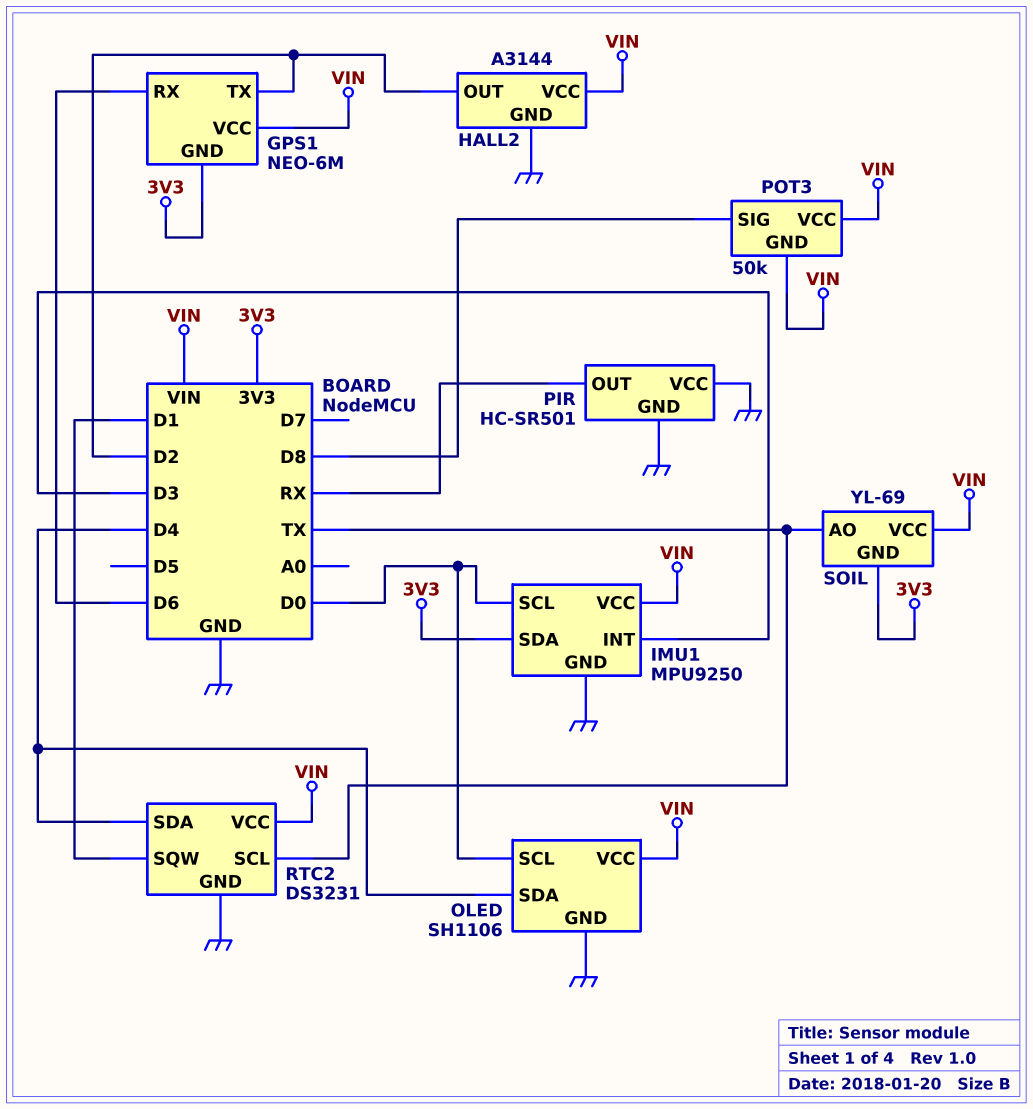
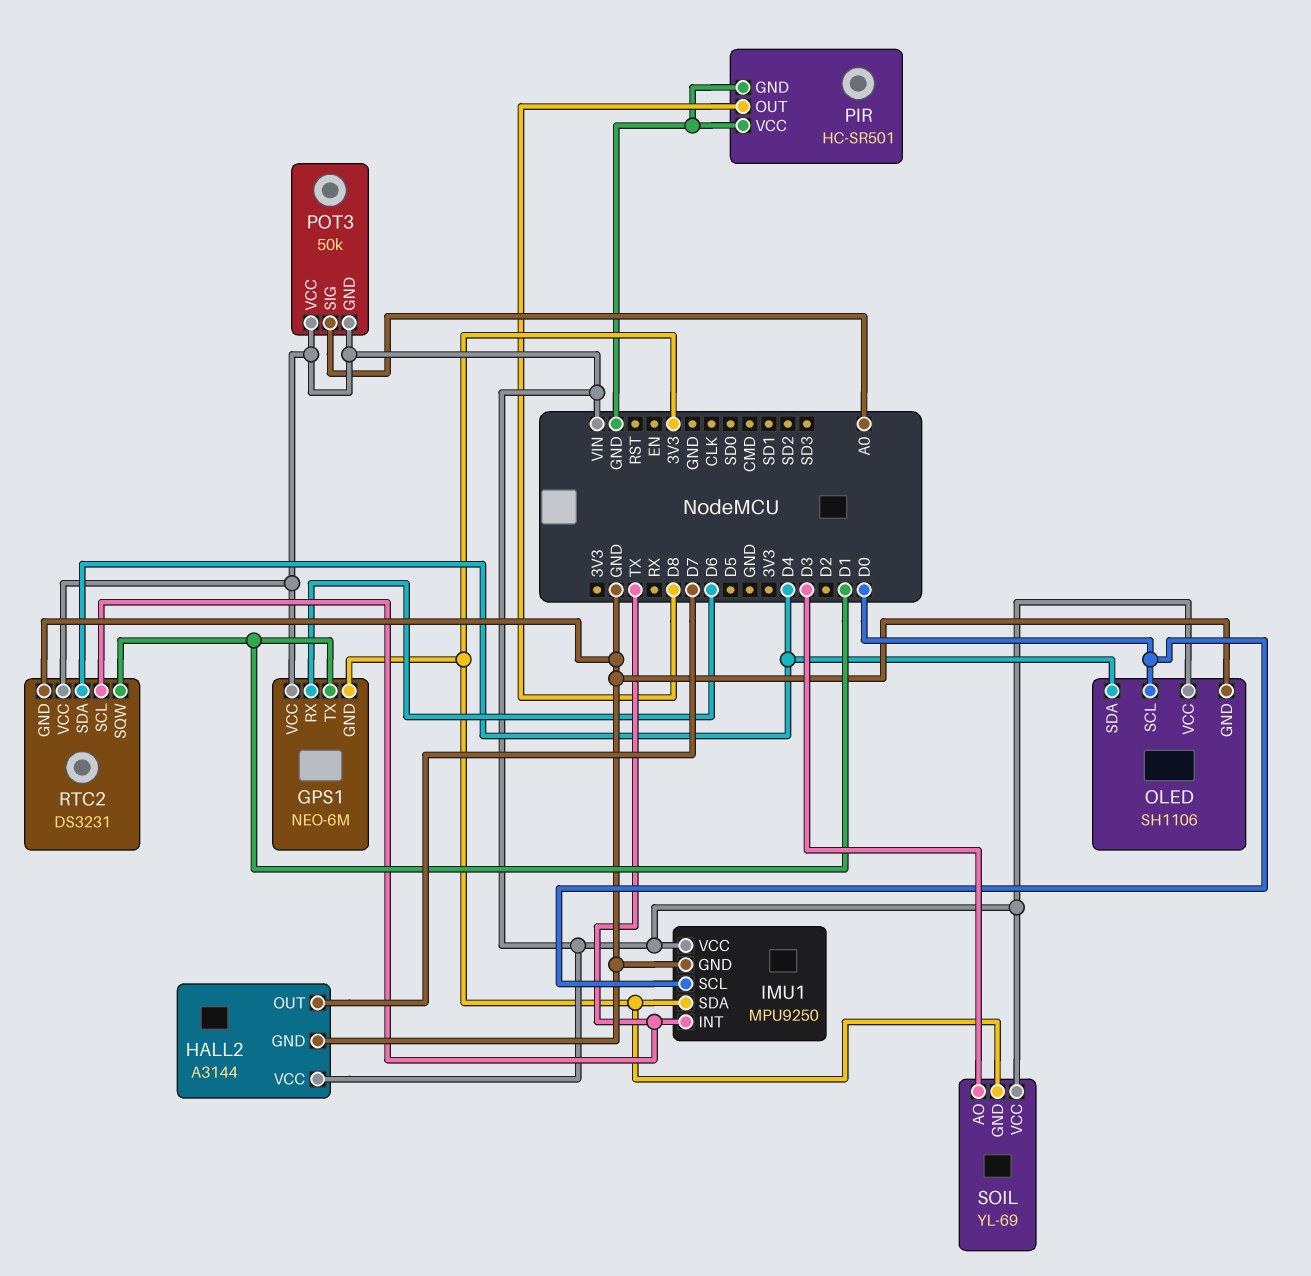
GPS1 pin TX: D2 -> D1
HALL2 pin OUT: D2 -> D7
IMU1 pin INT: D3 -> TX
PIR pin OUT: RX -> D8
POT3 pin SIG: D8 -> A0
SOIL pin AO: TX -> D3

